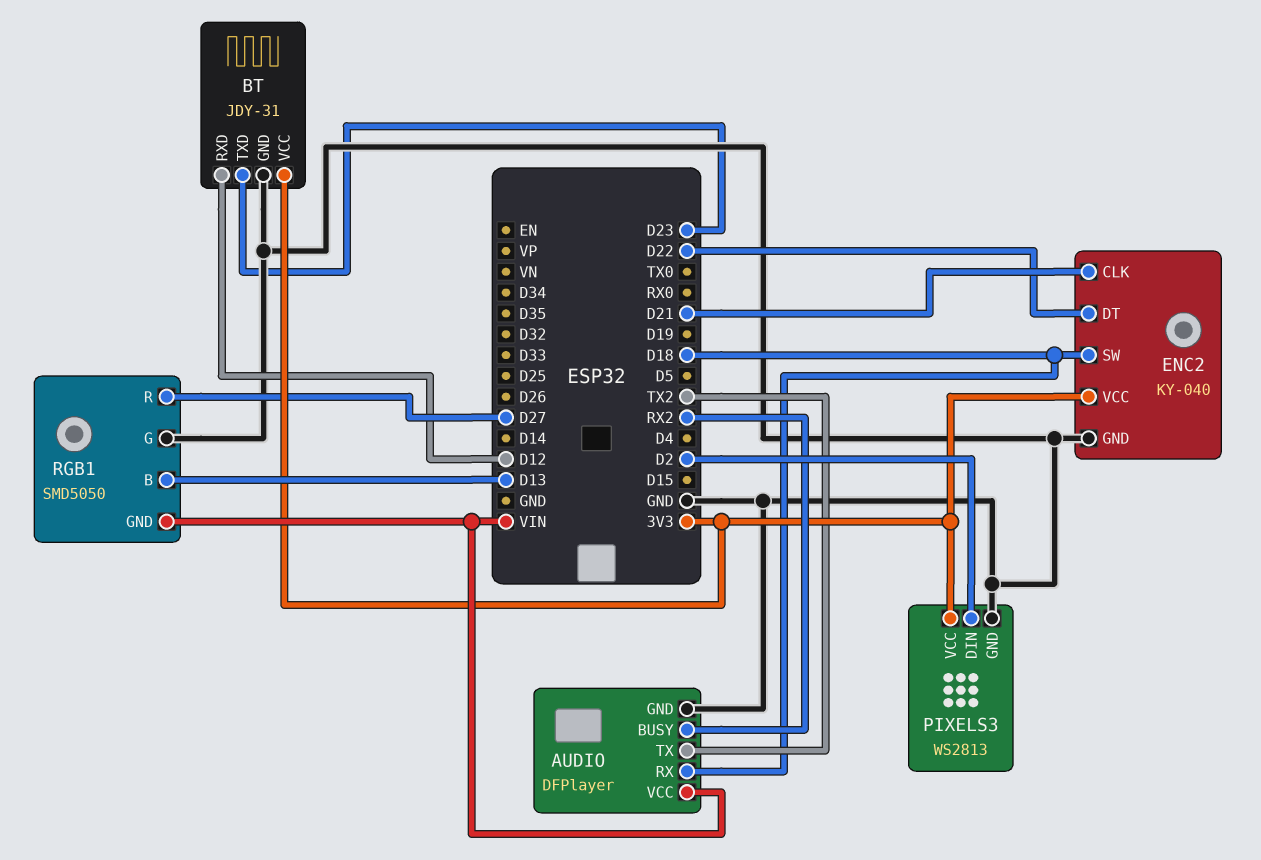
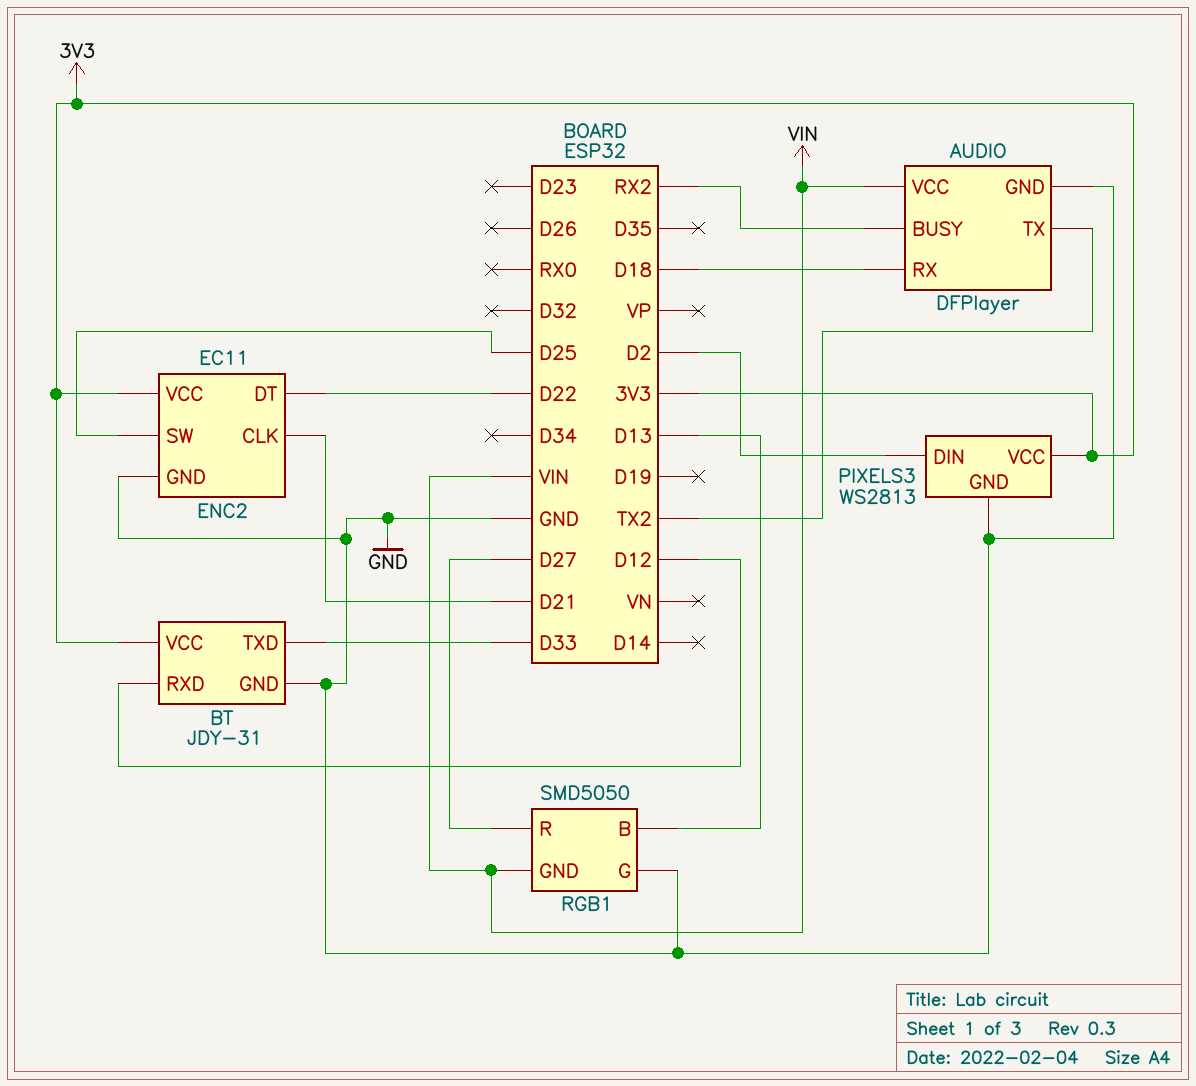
BT pin TXD: D23 -> D33
ENC2: KY-040 -> EC11
ENC2 pin SW: D18 -> D25

